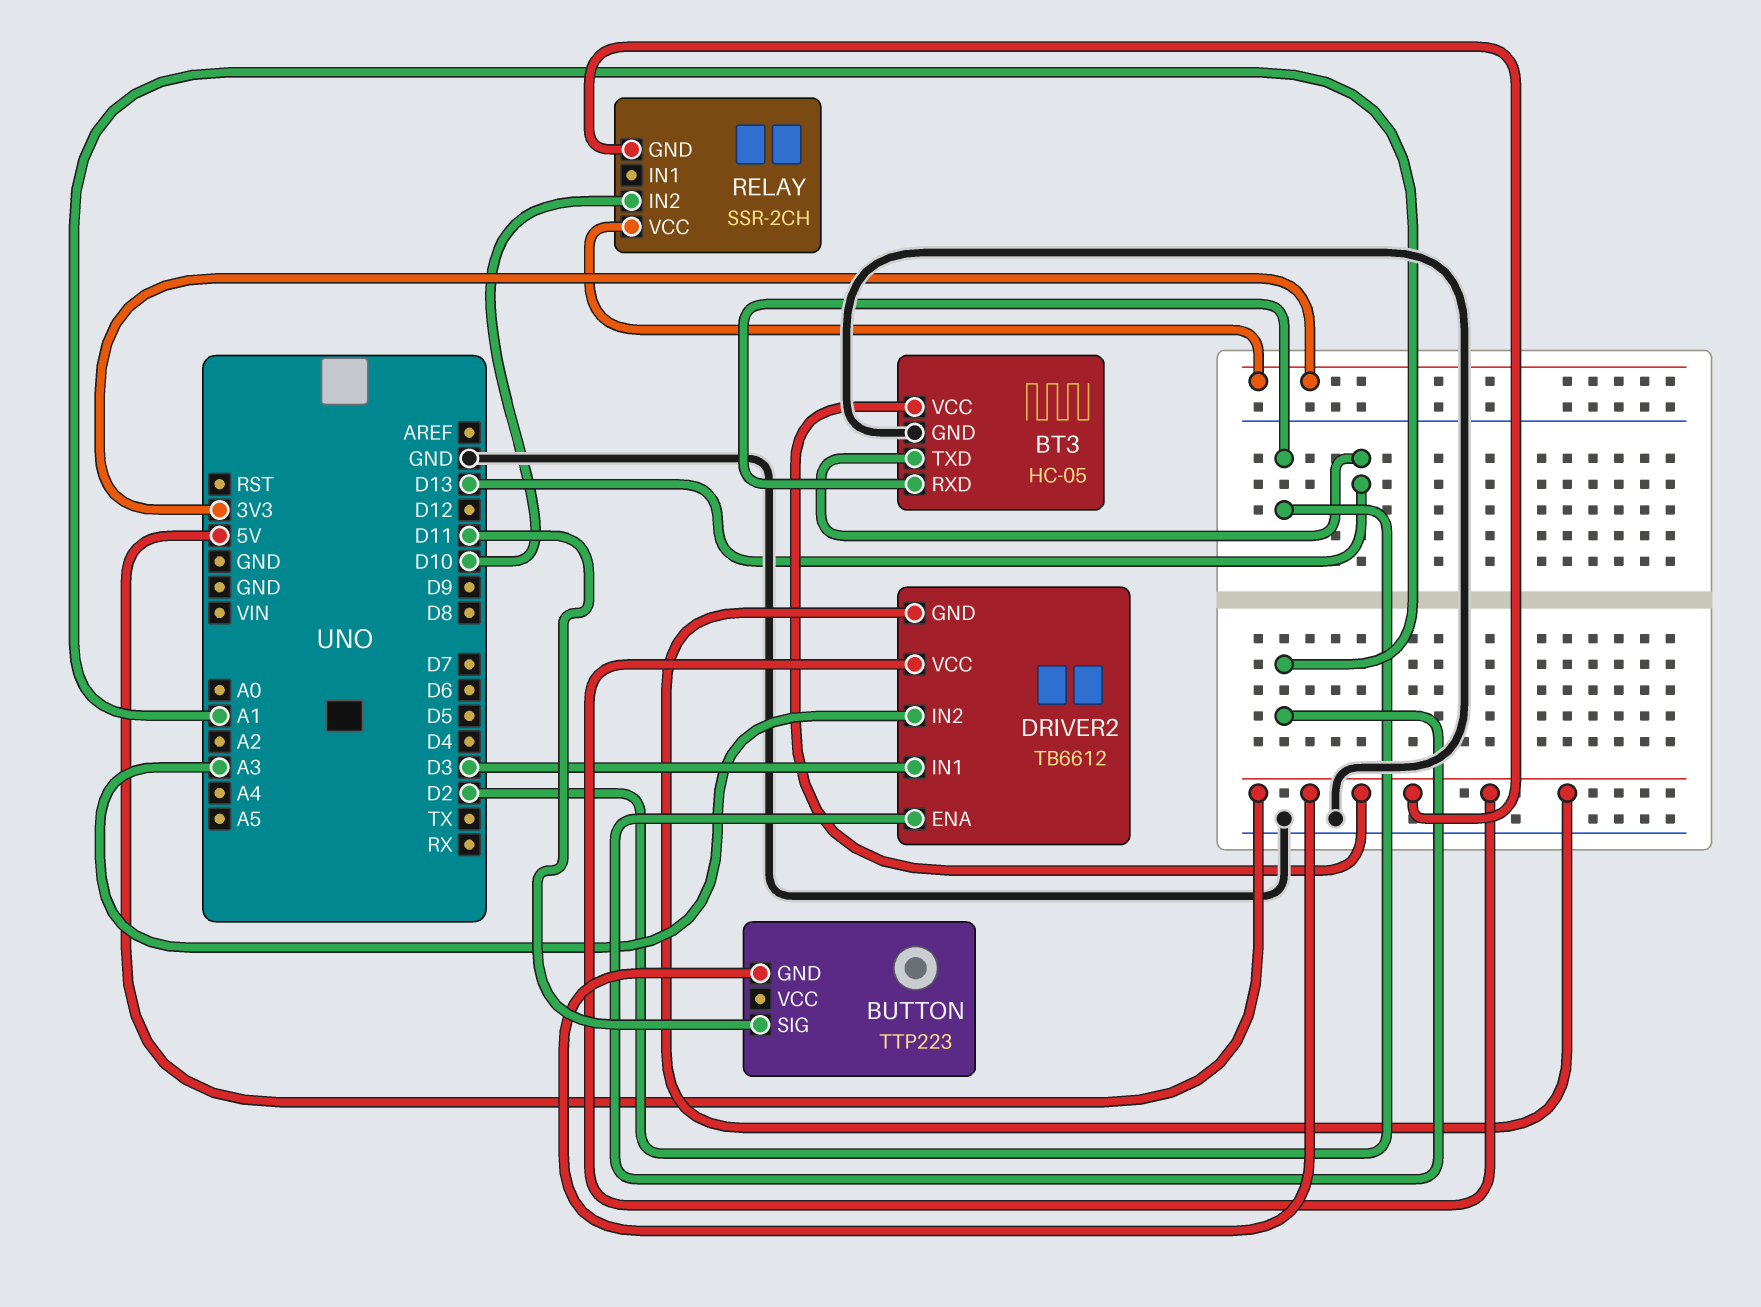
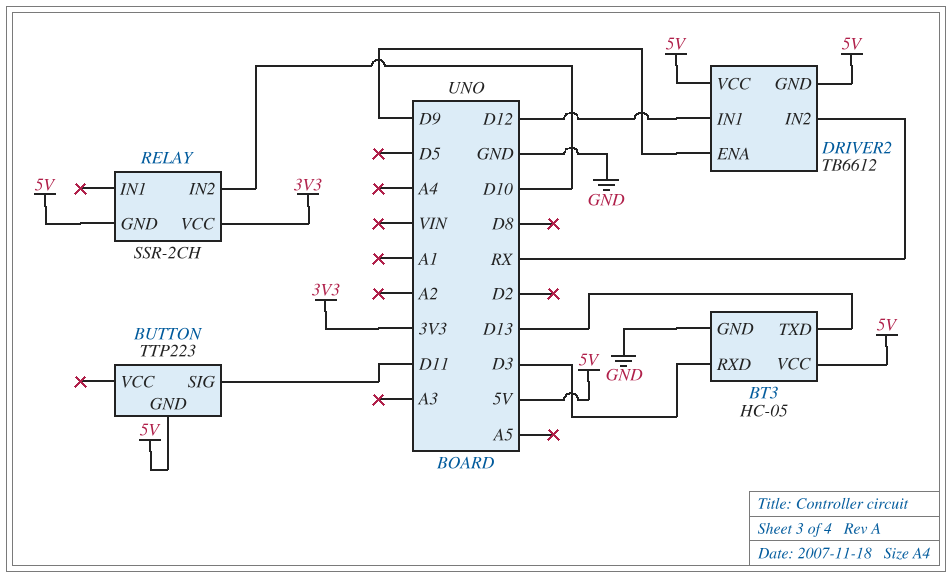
BT3 pin RXD: D2 -> D3
DRIVER2 pin ENA: A1 -> D9
DRIVER2 pin IN1: D3 -> D12
DRIVER2 pin IN2: A3 -> RX

